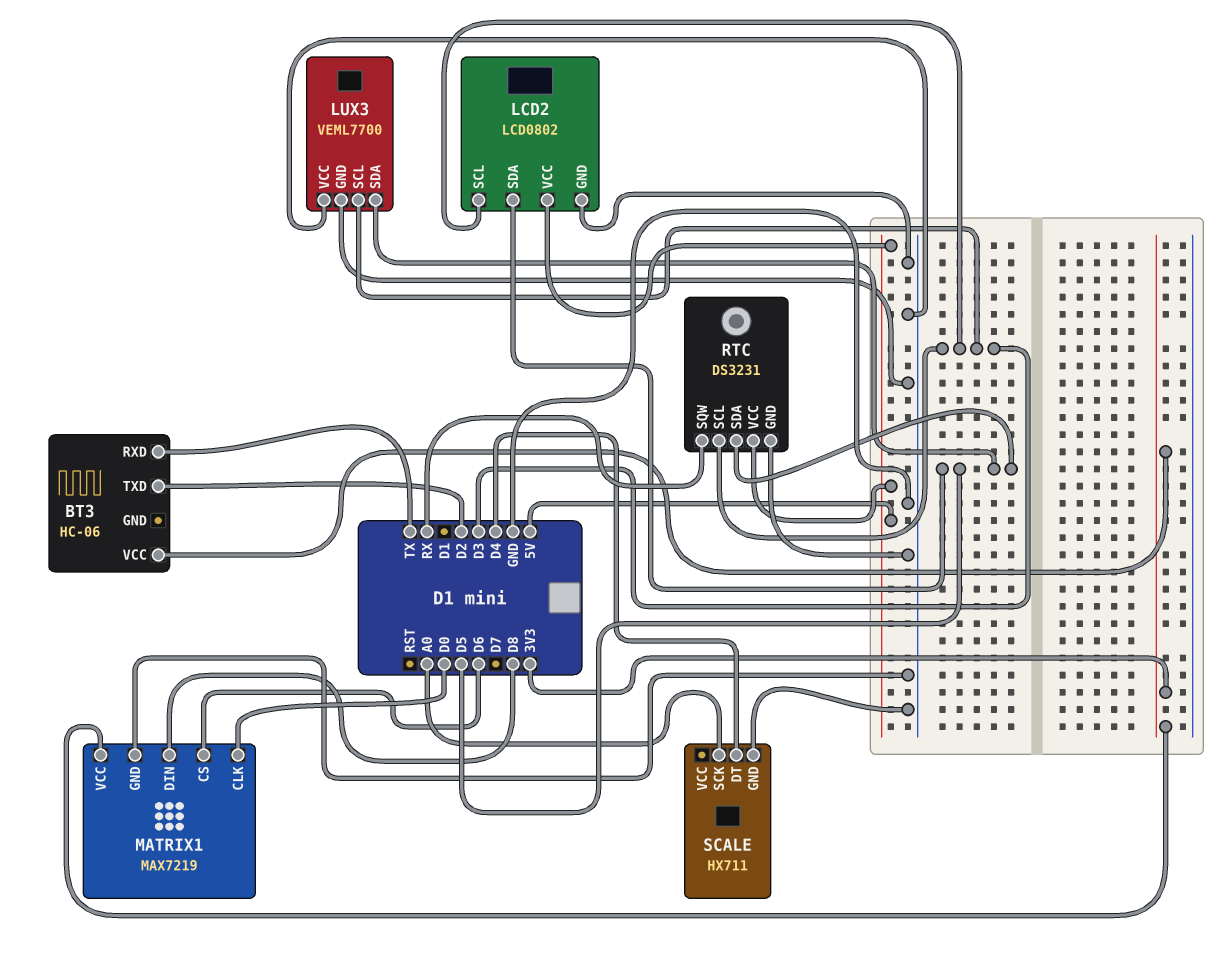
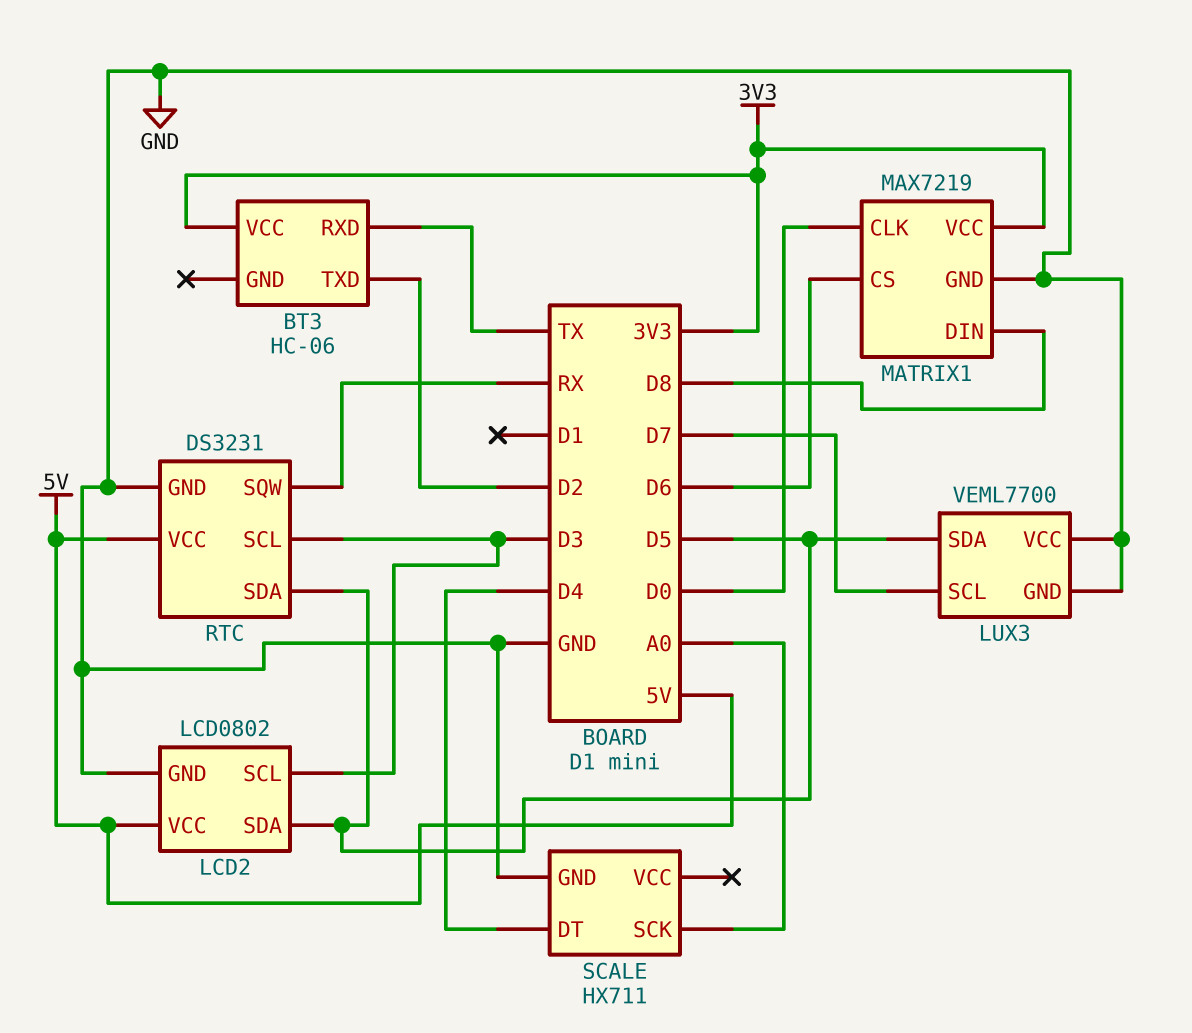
LUX3 pin SCL: D3 -> D7

